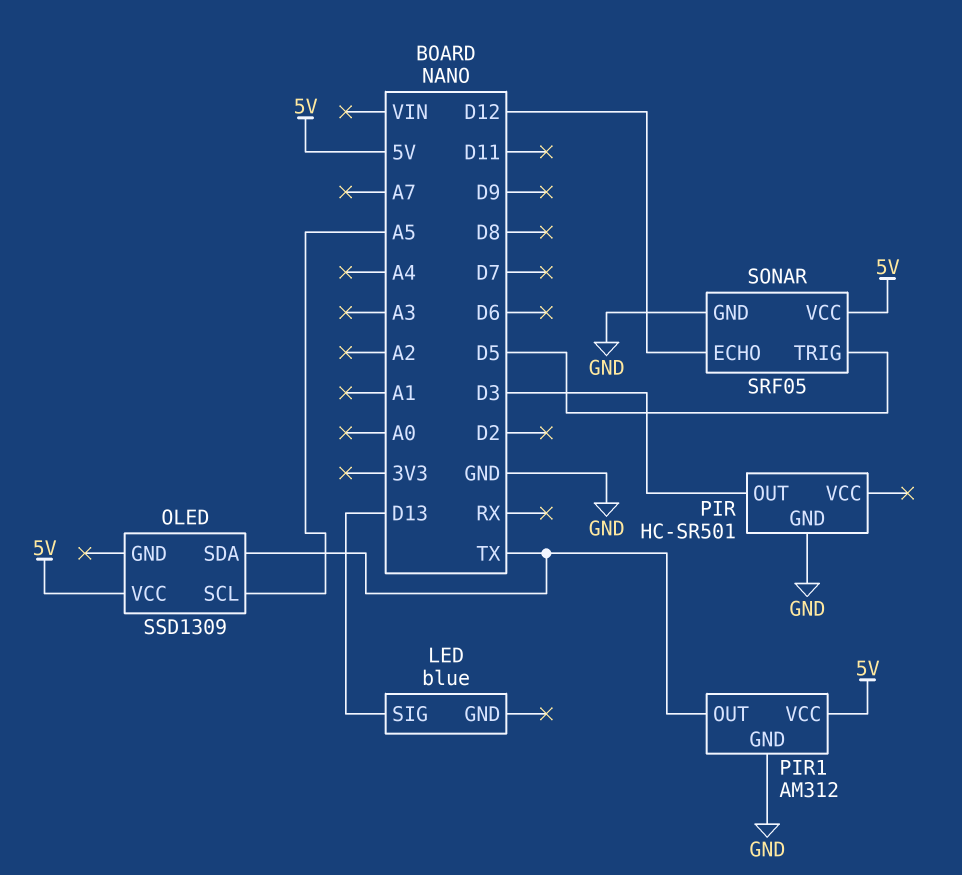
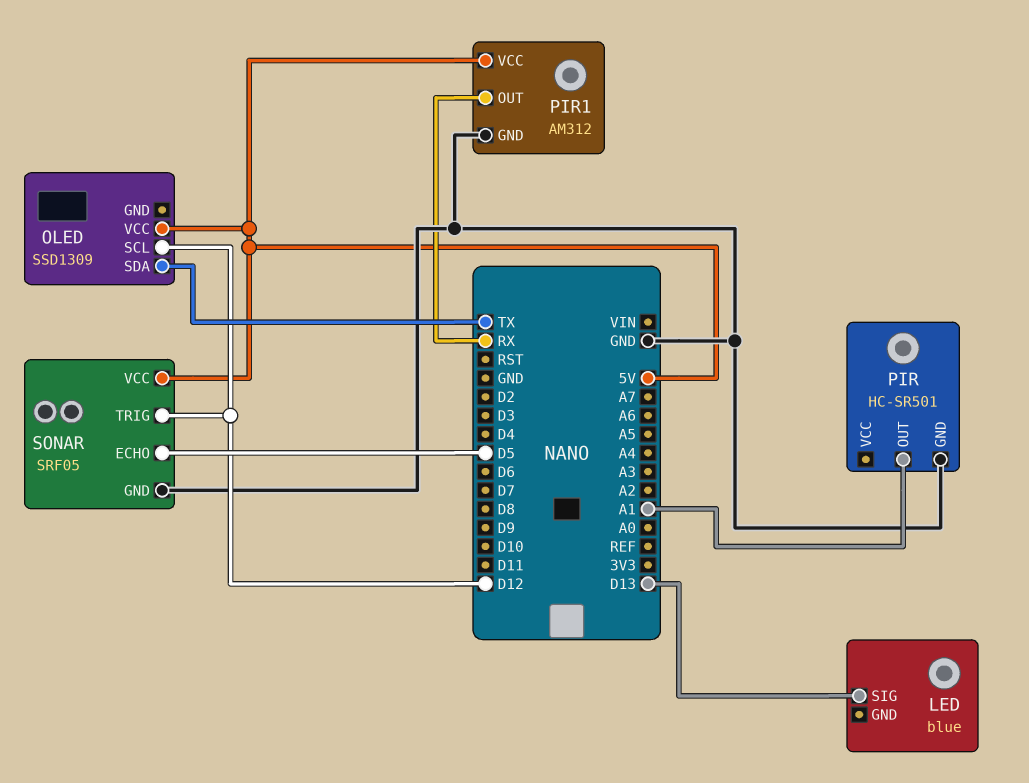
OLED pin SCL: A5 -> D12
PIR pin OUT: D3 -> A1
PIR1 pin OUT: TX -> RX
SONAR pin ECHO: D12 -> D5
SONAR pin TRIG: D5 -> D12

